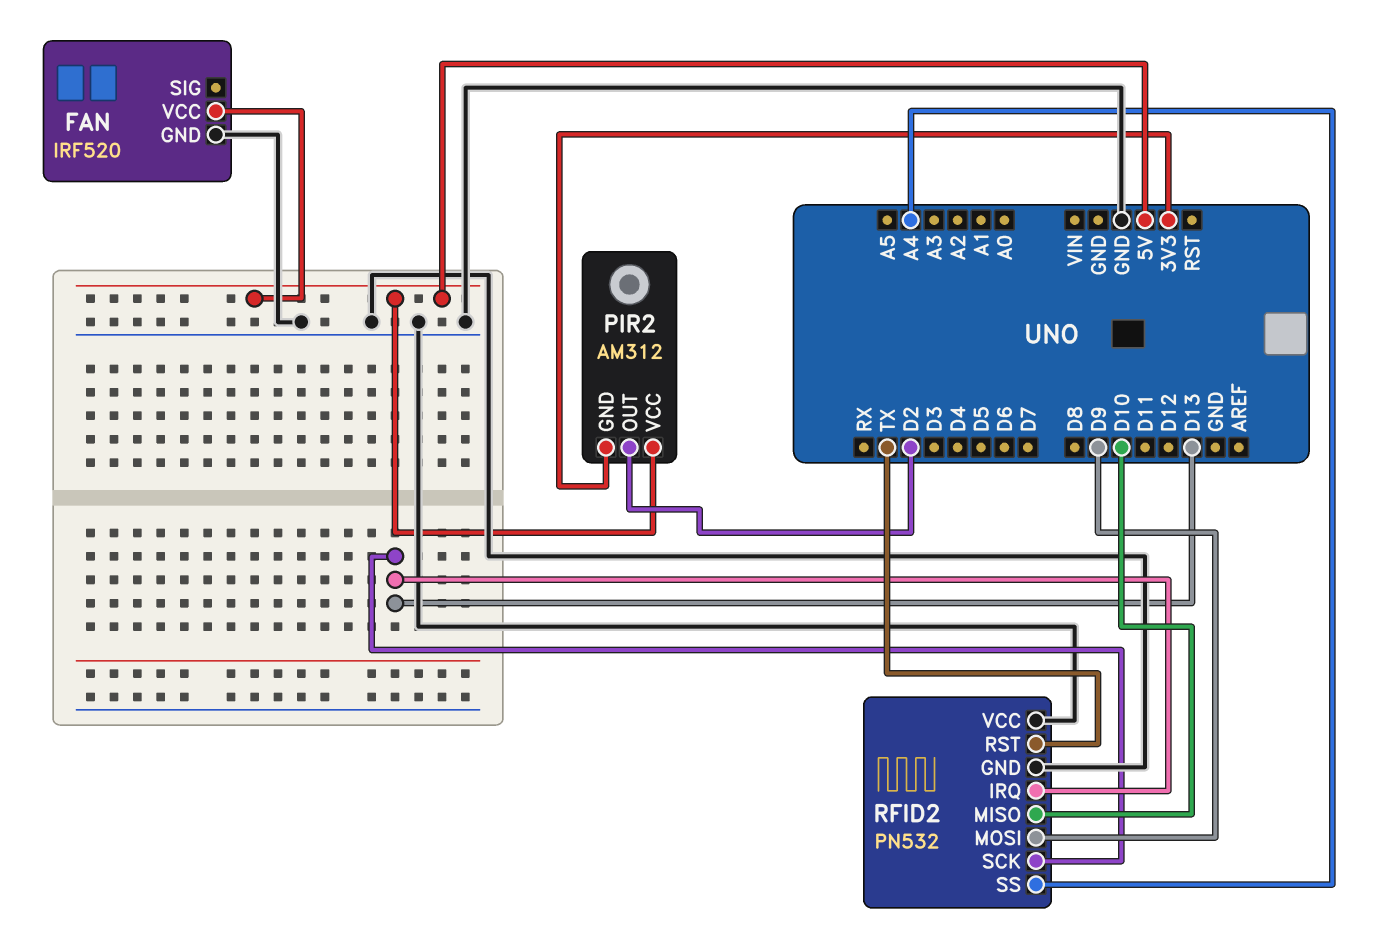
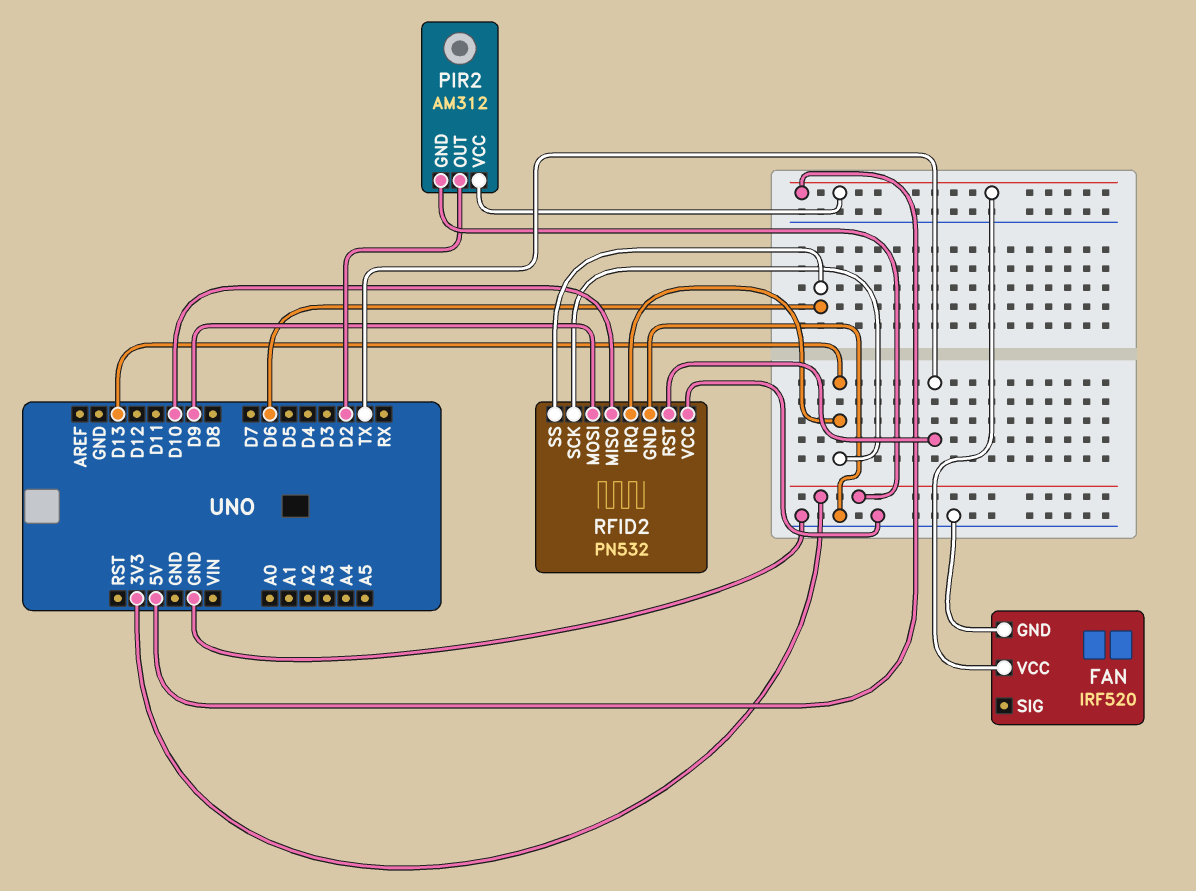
RFID2 pin SS: A4 -> D6

